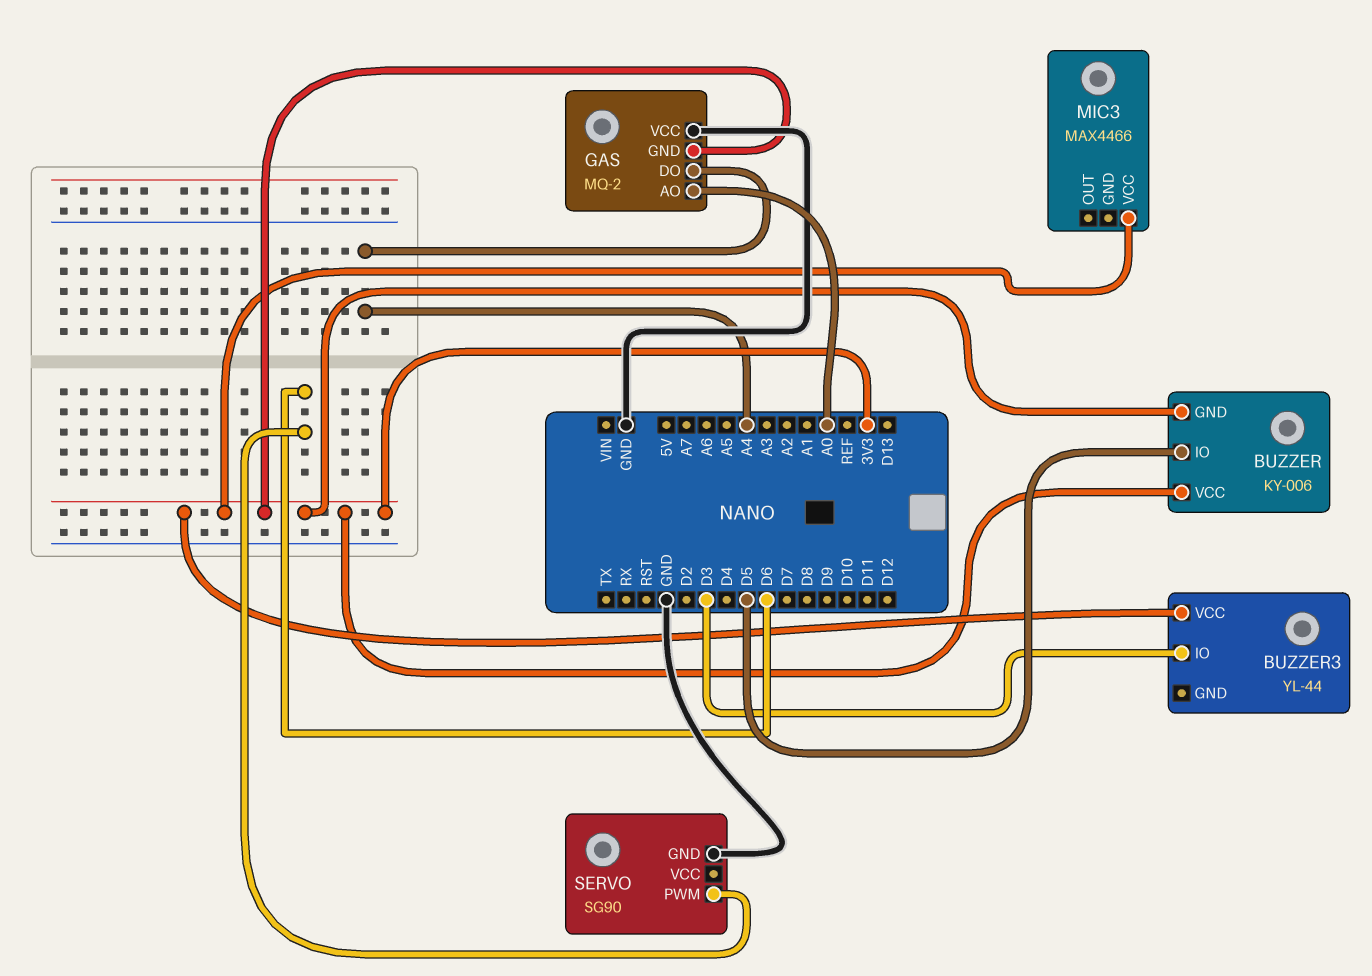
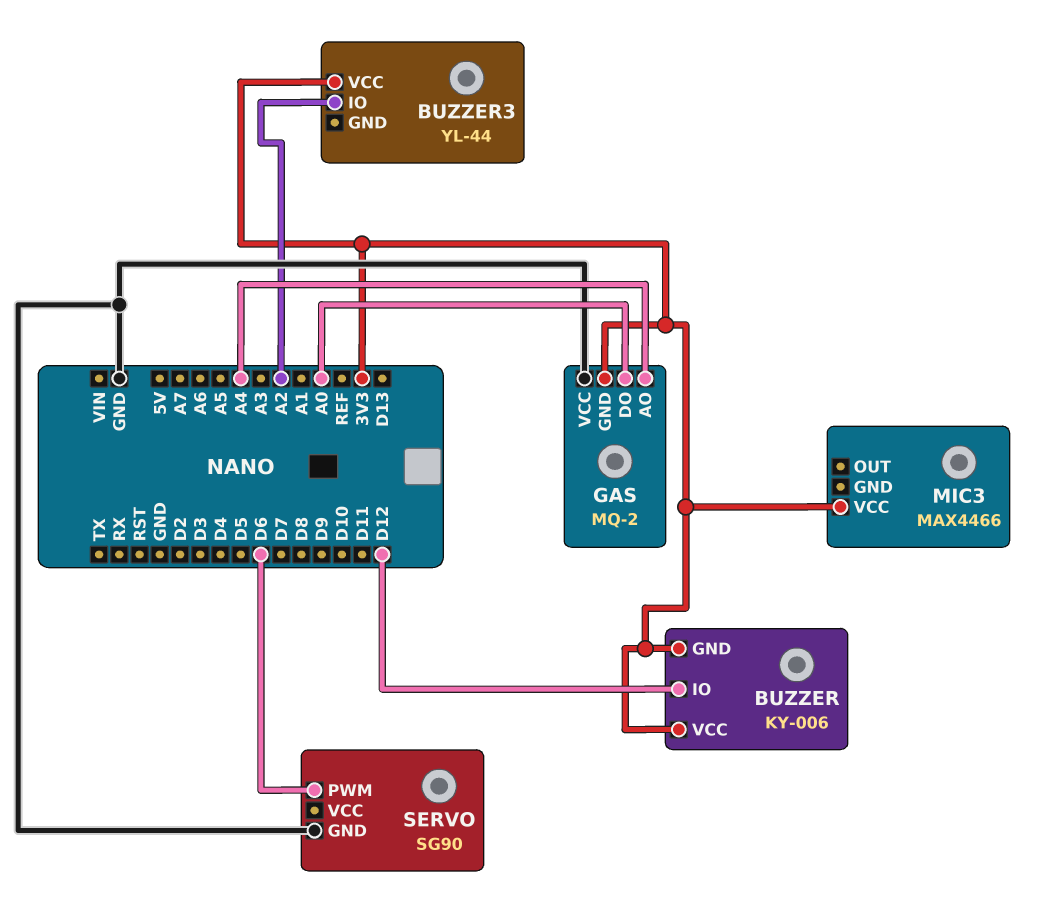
BUZZER pin IO: D5 -> D12
BUZZER3 pin IO: D3 -> A2
GAS pin AO: A0 -> A4
GAS pin DO: A4 -> A0

